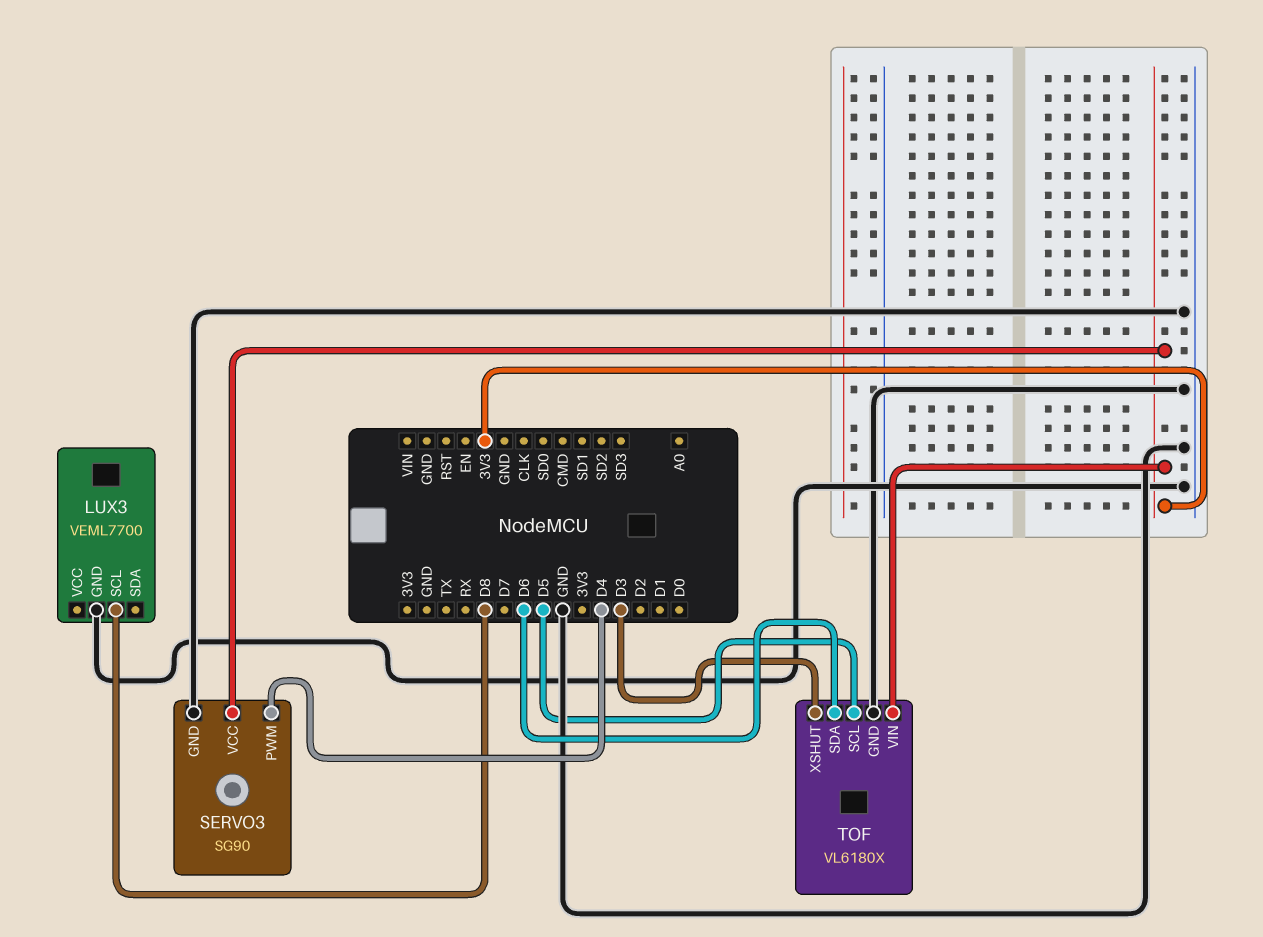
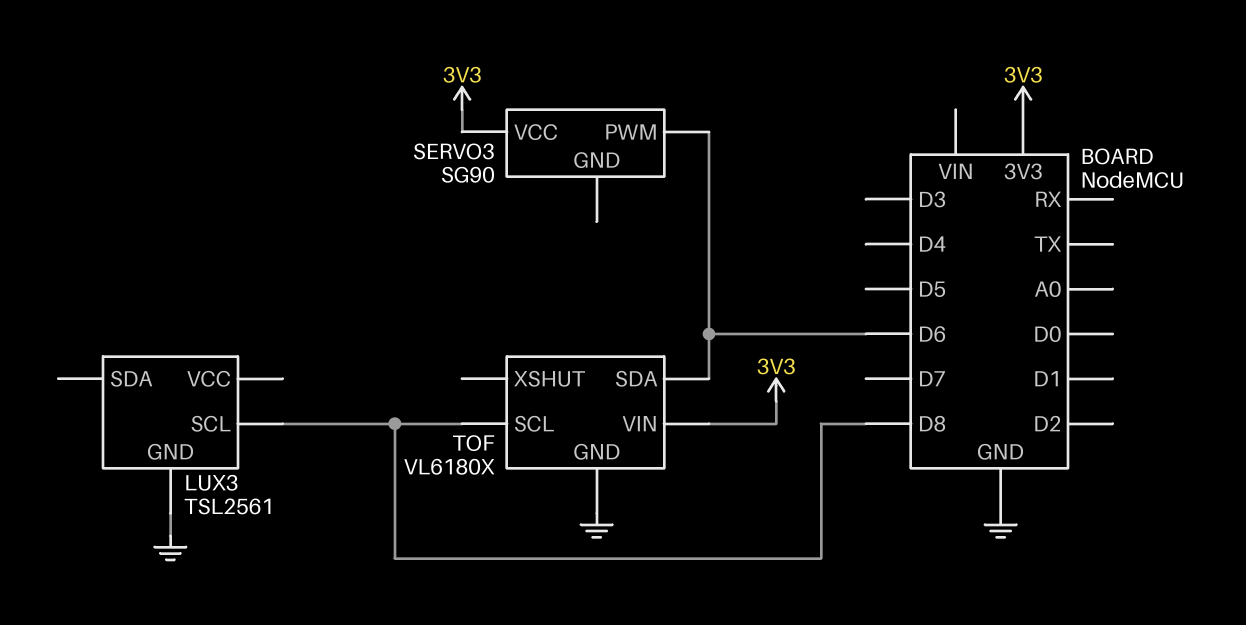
LUX3: VEML7700 -> TSL2561
SERVO3 pin GND: GND -> none
SERVO3 pin PWM: D4 -> D6
TOF pin SCL: D5 -> D8
TOF pin XSHUT: D3 -> none

